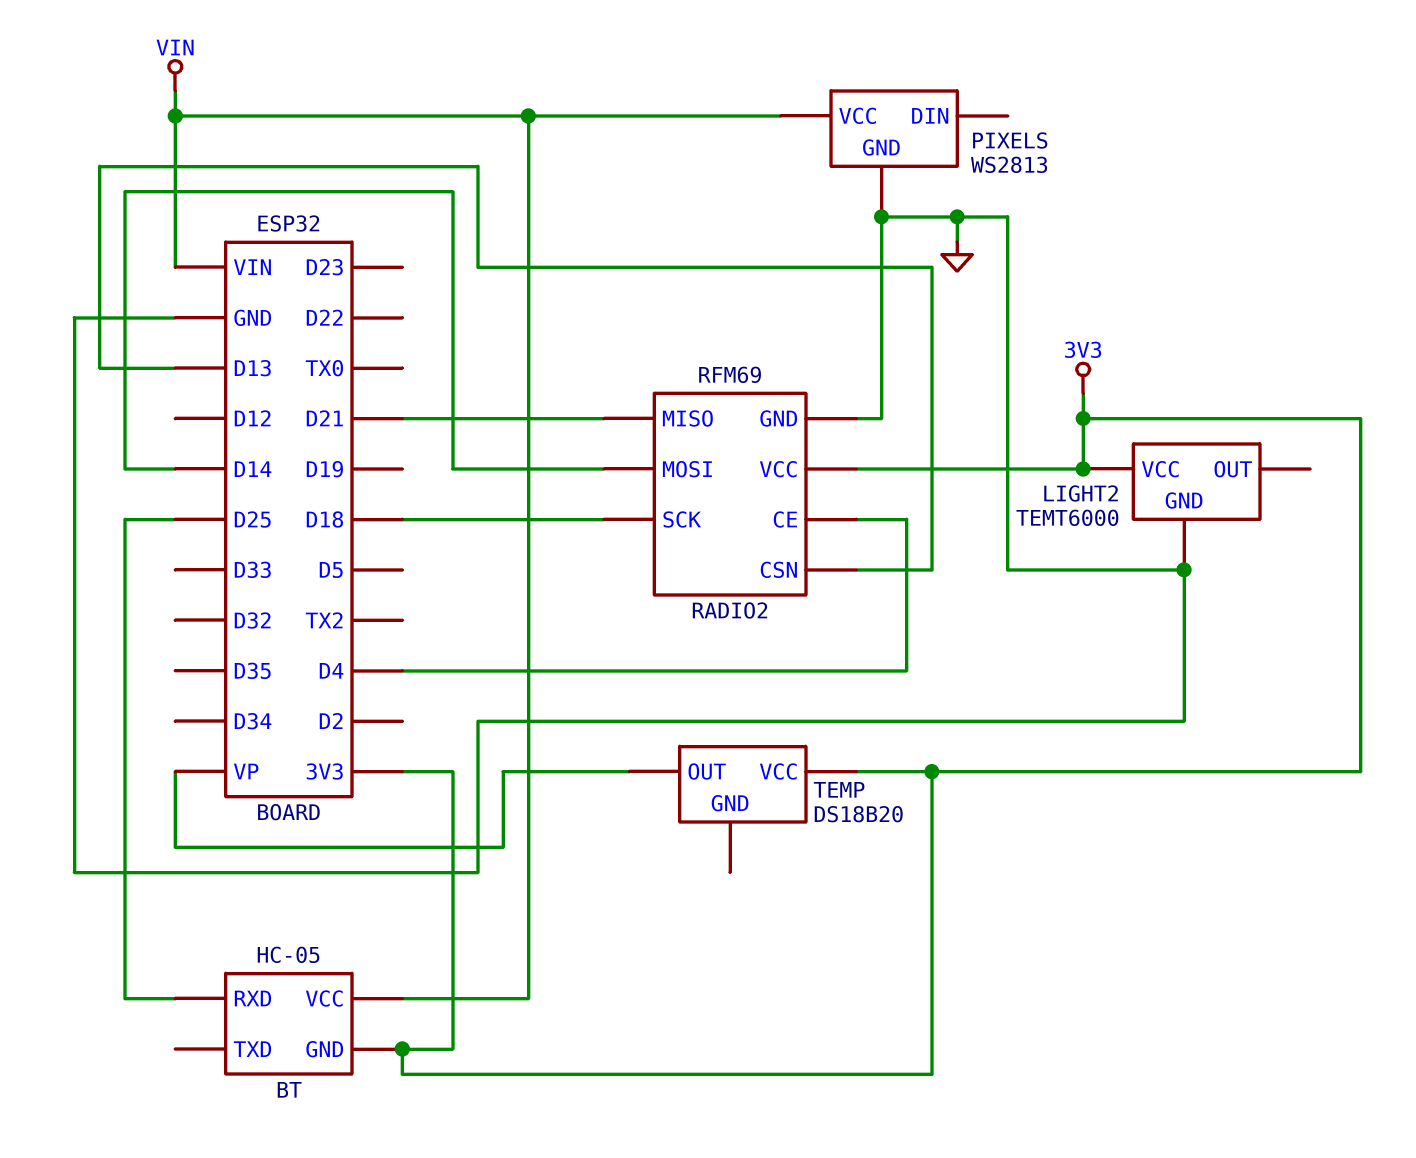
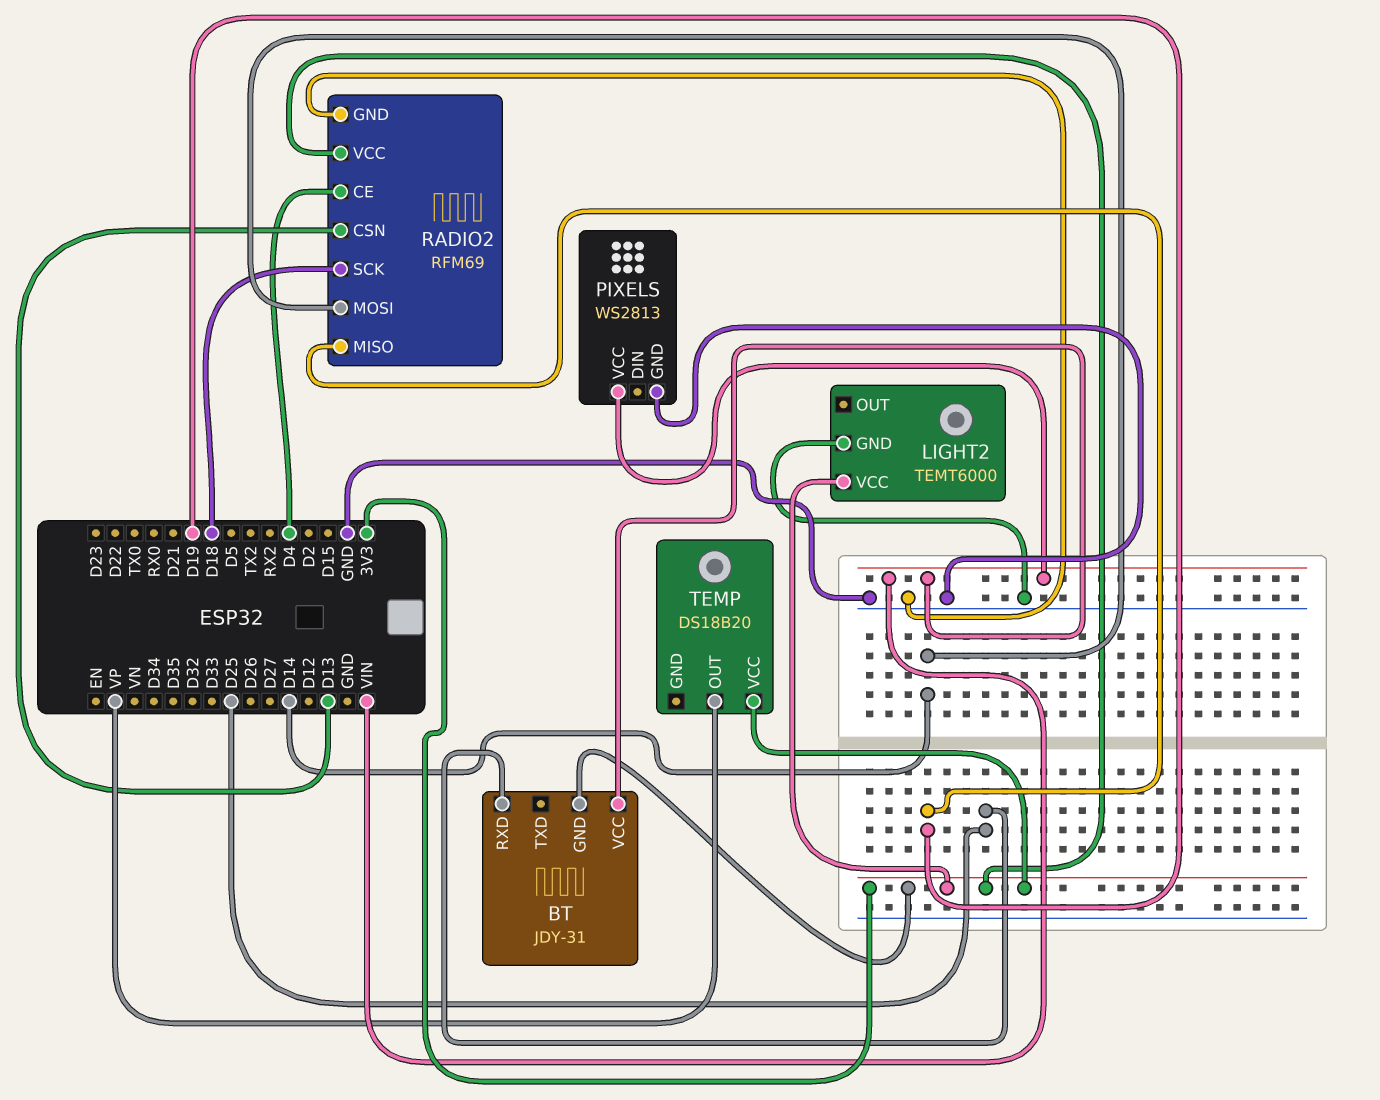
BT: HC-05 -> JDY-31
RADIO2 pin MISO: D21 -> D19

